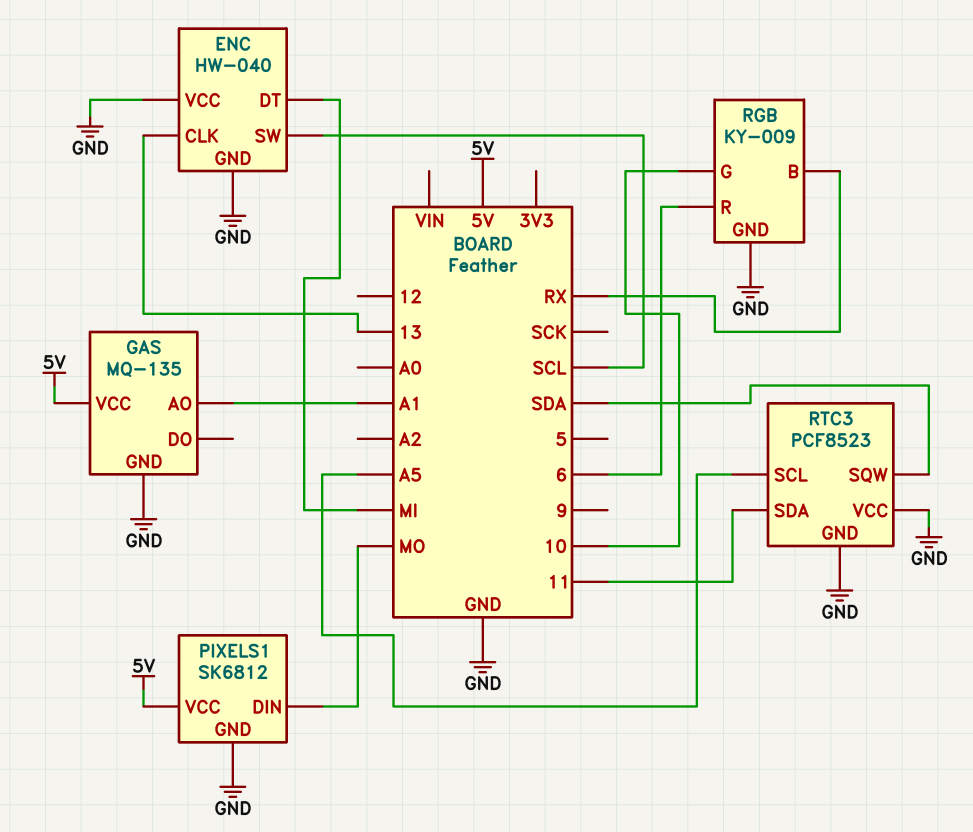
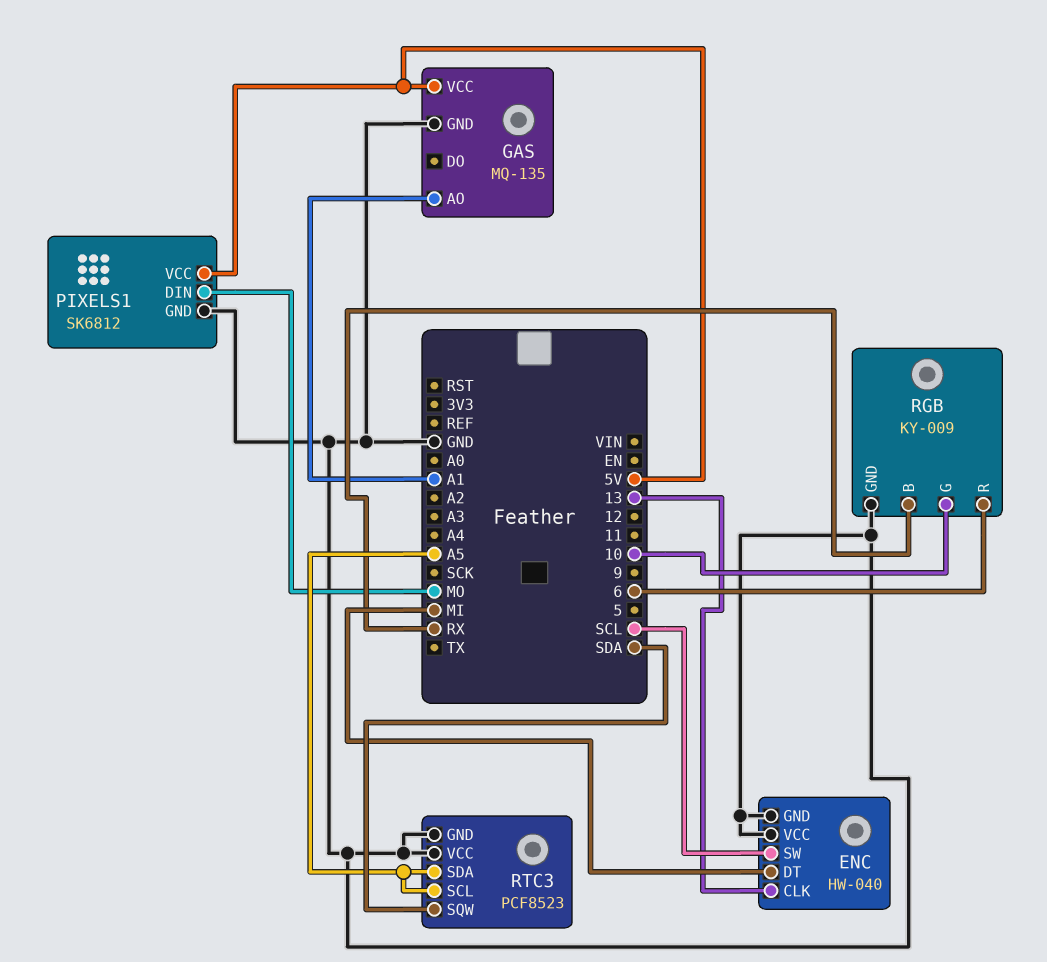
RTC3 pin SDA: 11 -> A5

